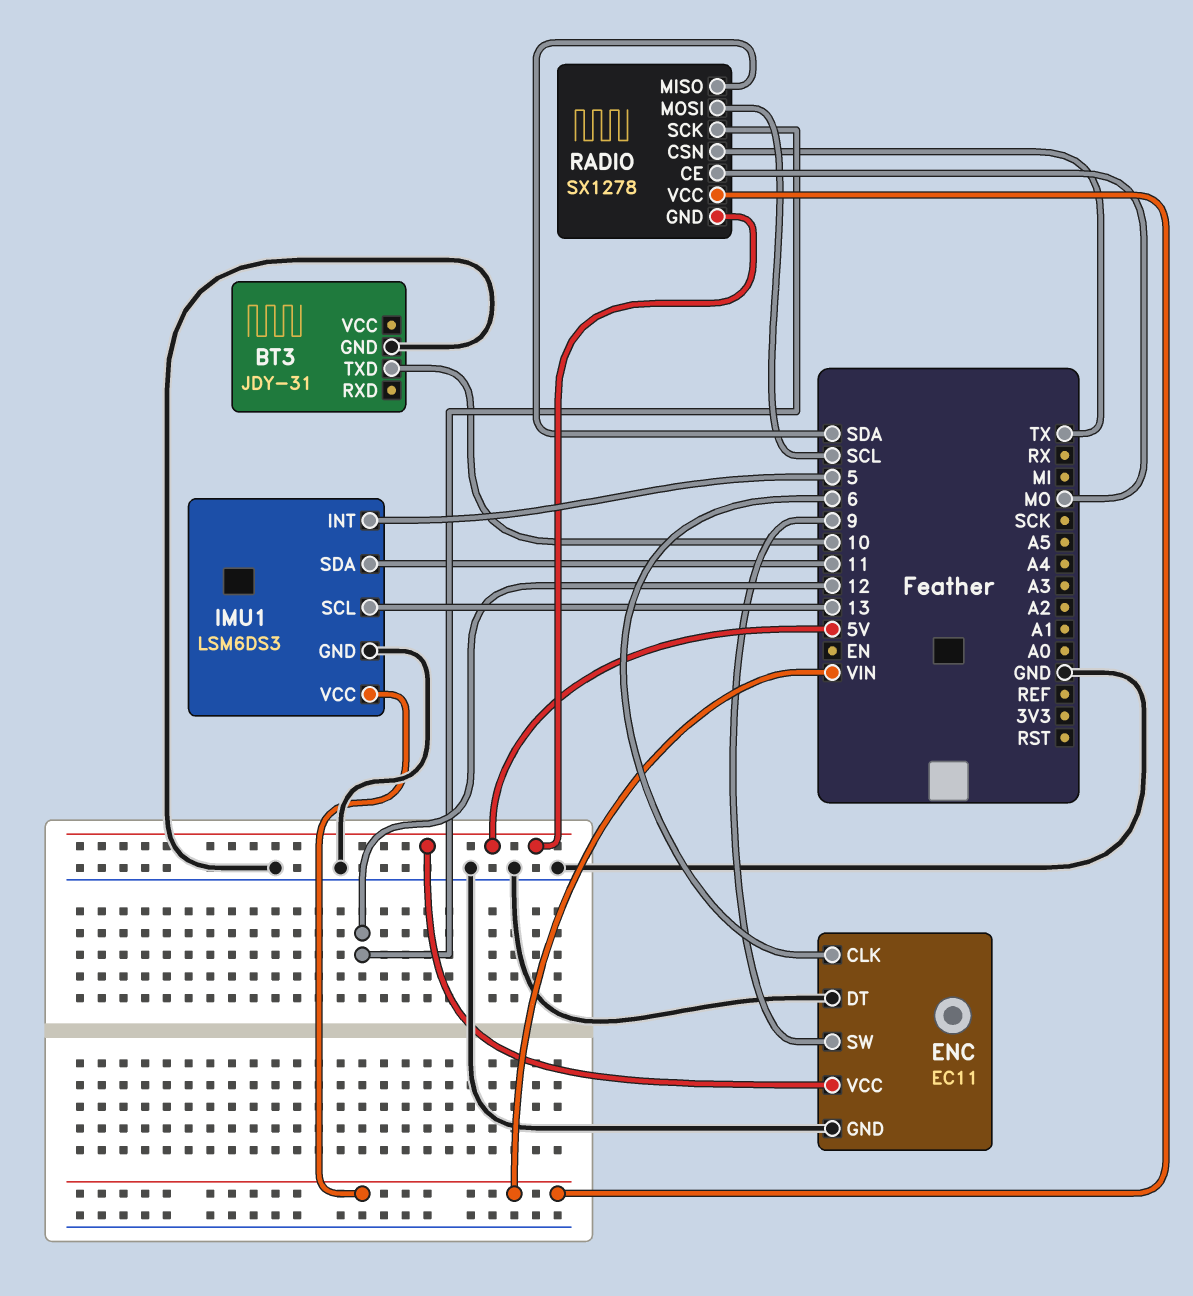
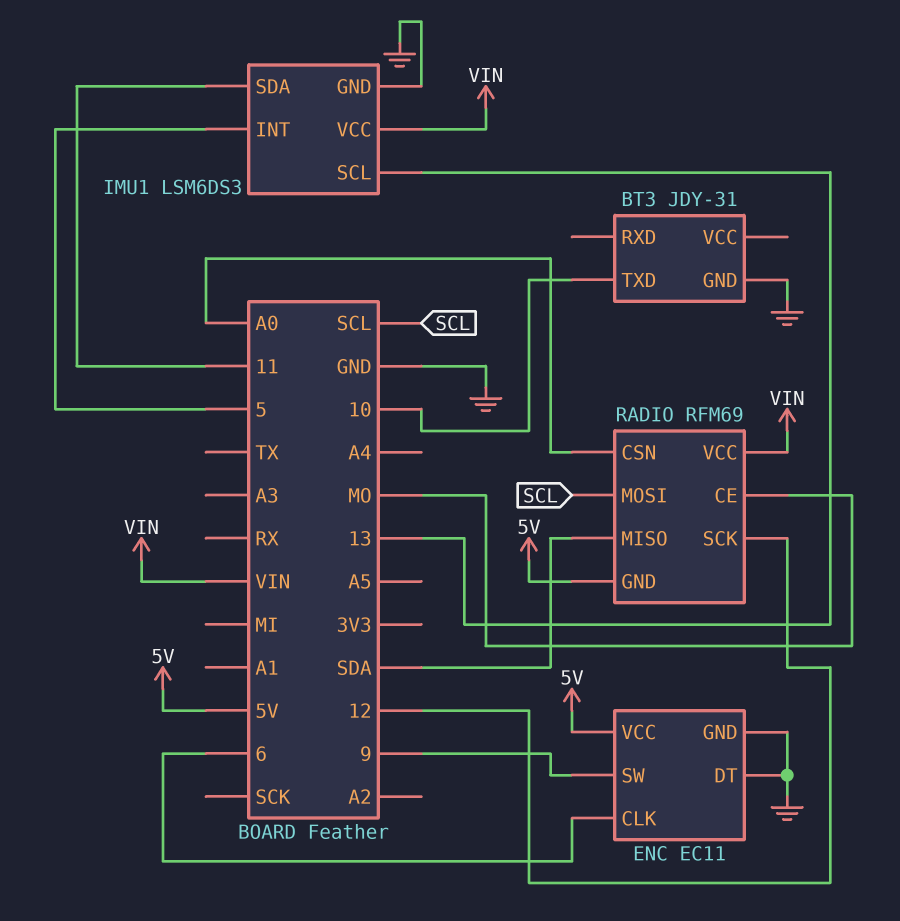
RADIO: SX1278 -> RFM69
RADIO pin CSN: TX -> A0

